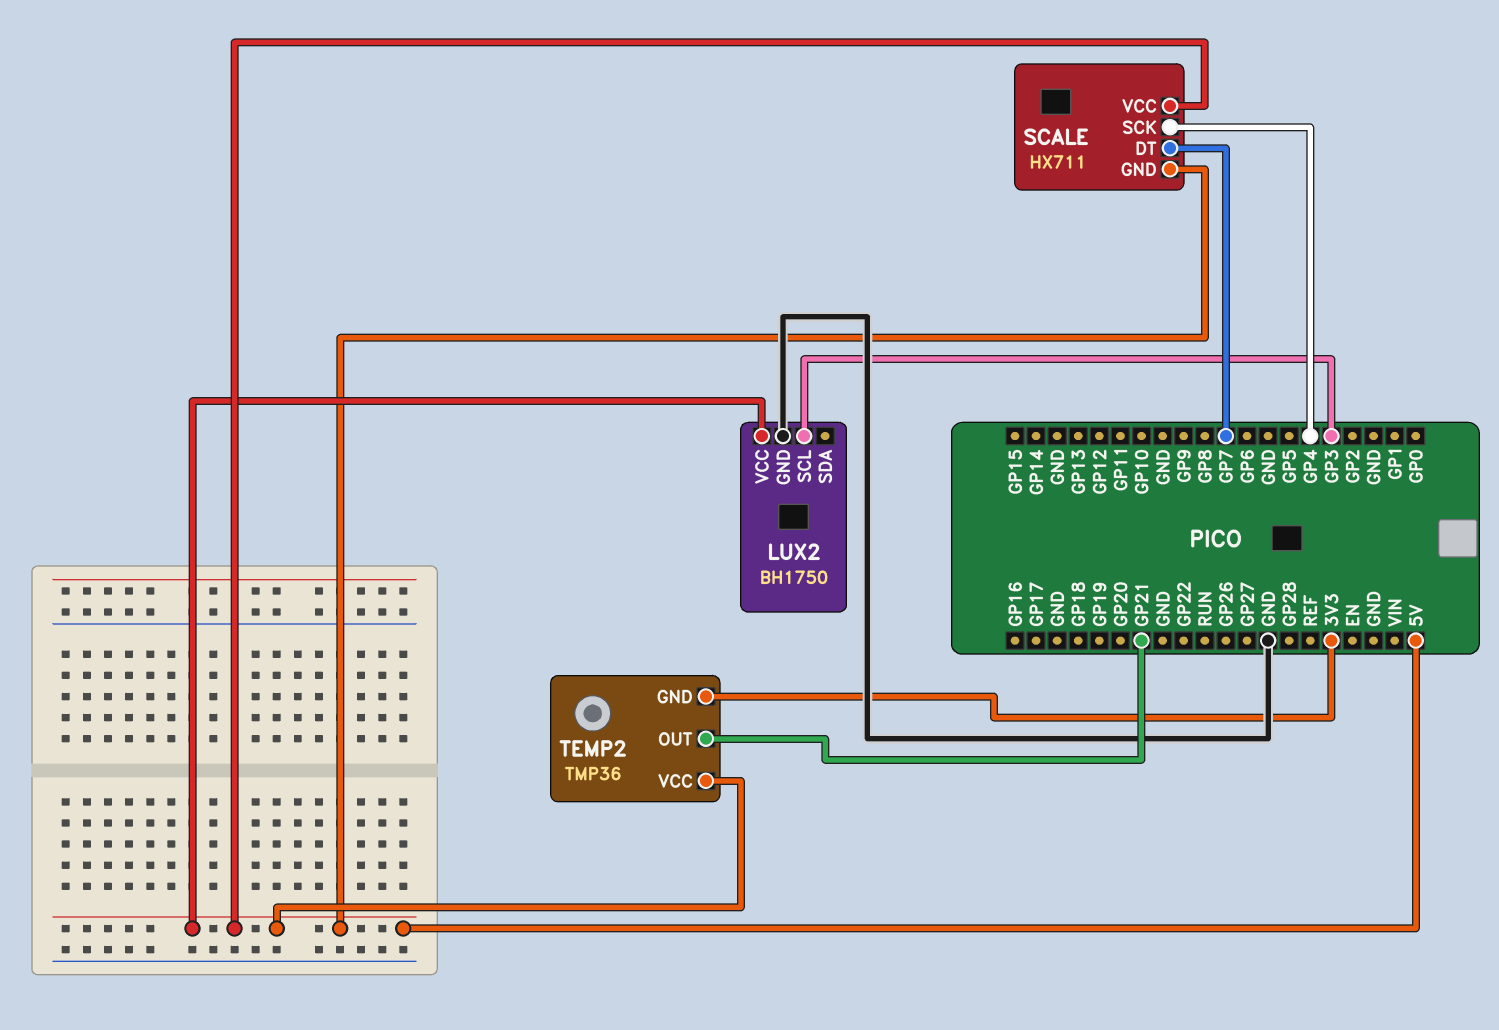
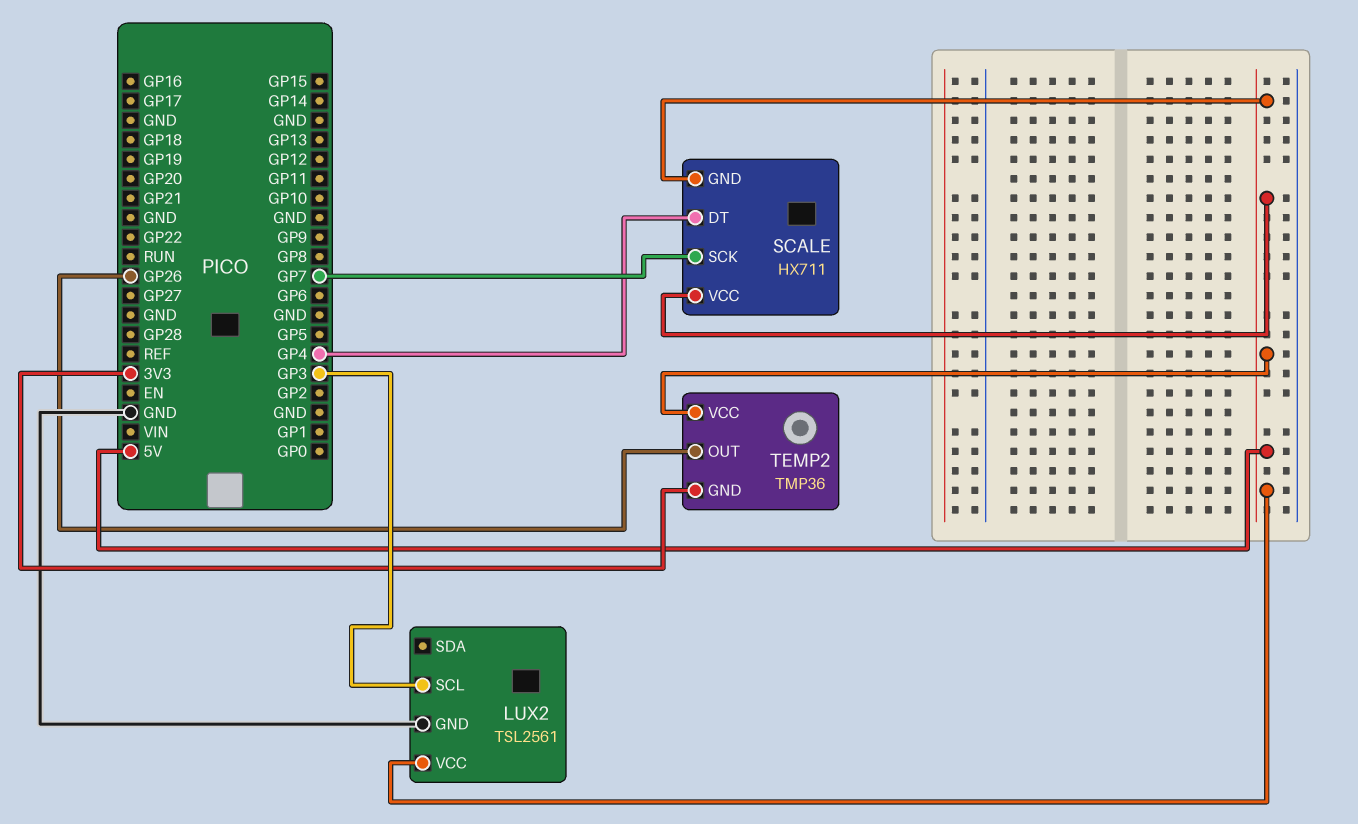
LUX2: BH1750 -> TSL2561
SCALE pin DT: GP7 -> GP4
SCALE pin SCK: GP4 -> GP7
TEMP2 pin OUT: GP21 -> GP26

